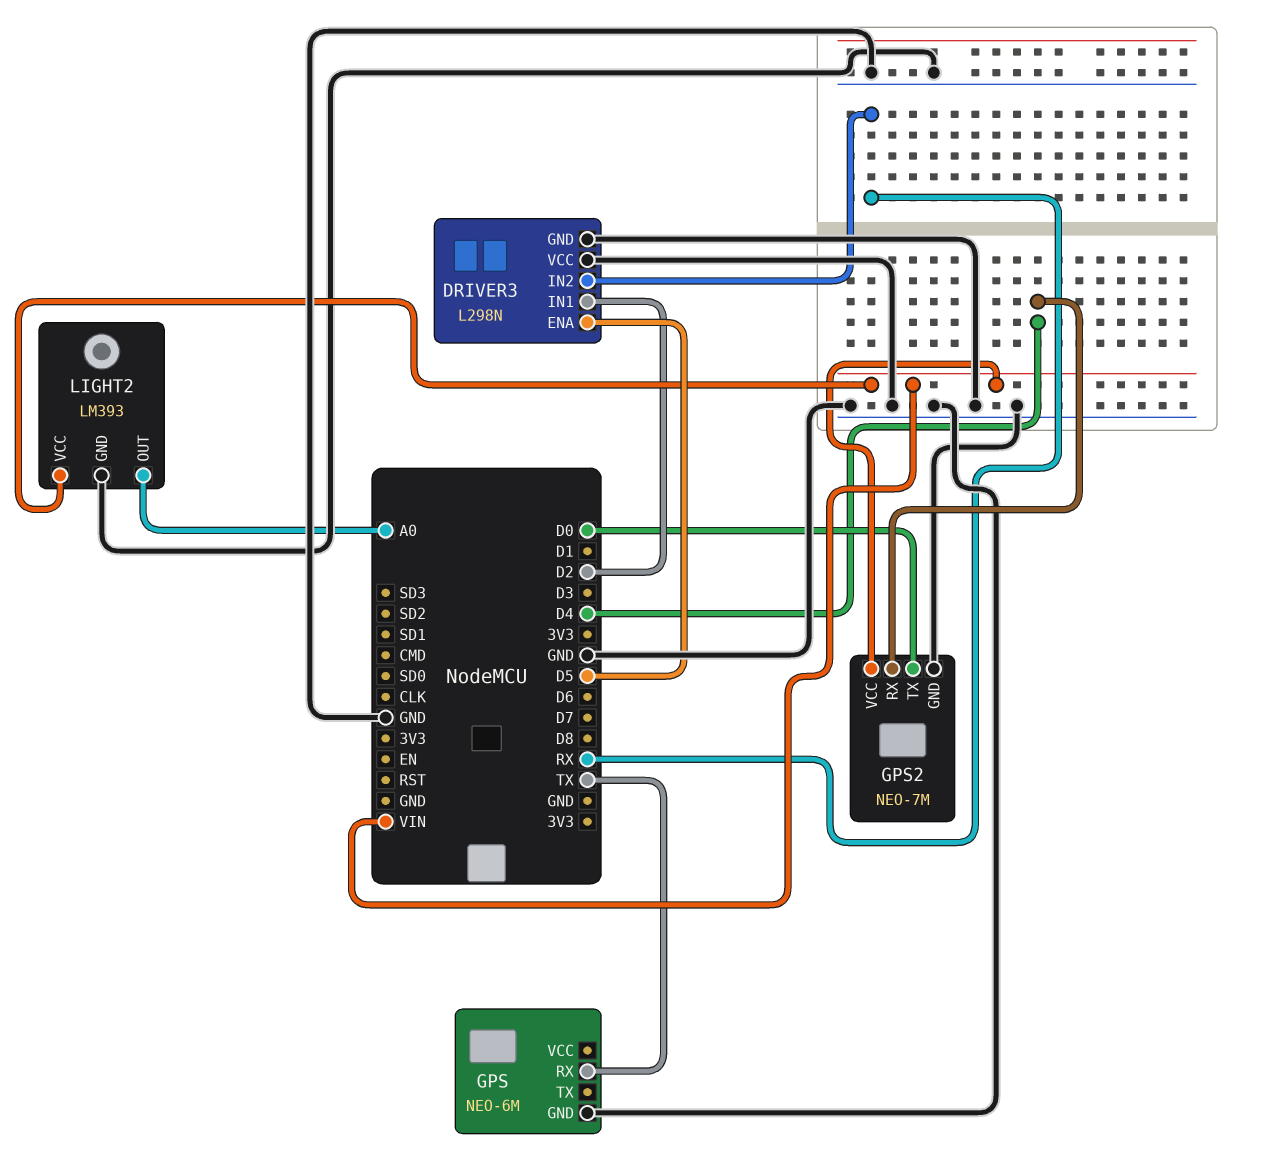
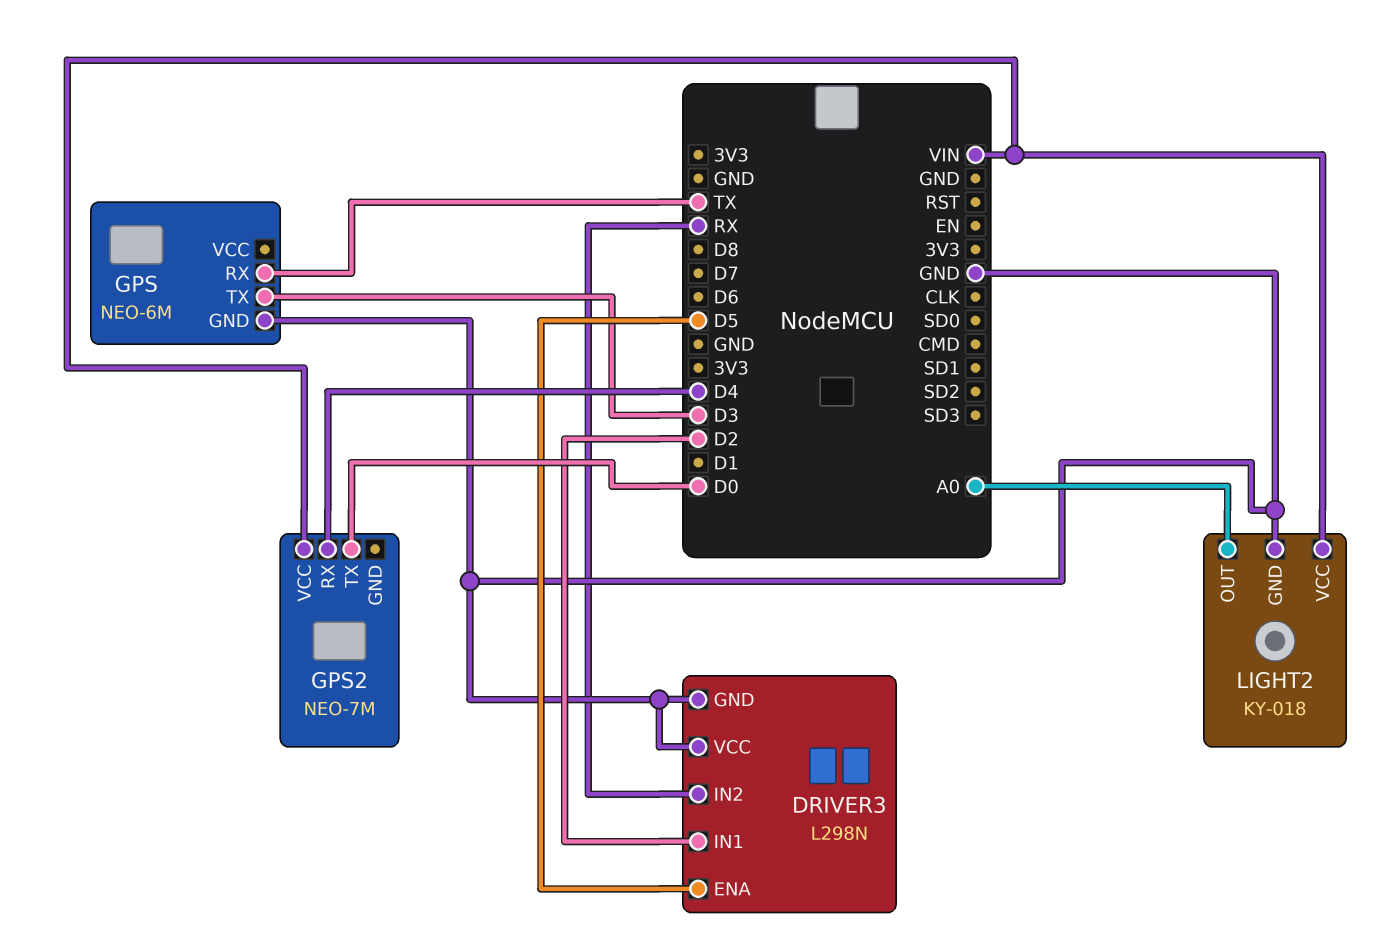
GPS pin TX: none -> D3
GPS2 pin GND: GND -> none
LIGHT2: LM393 -> KY-018

